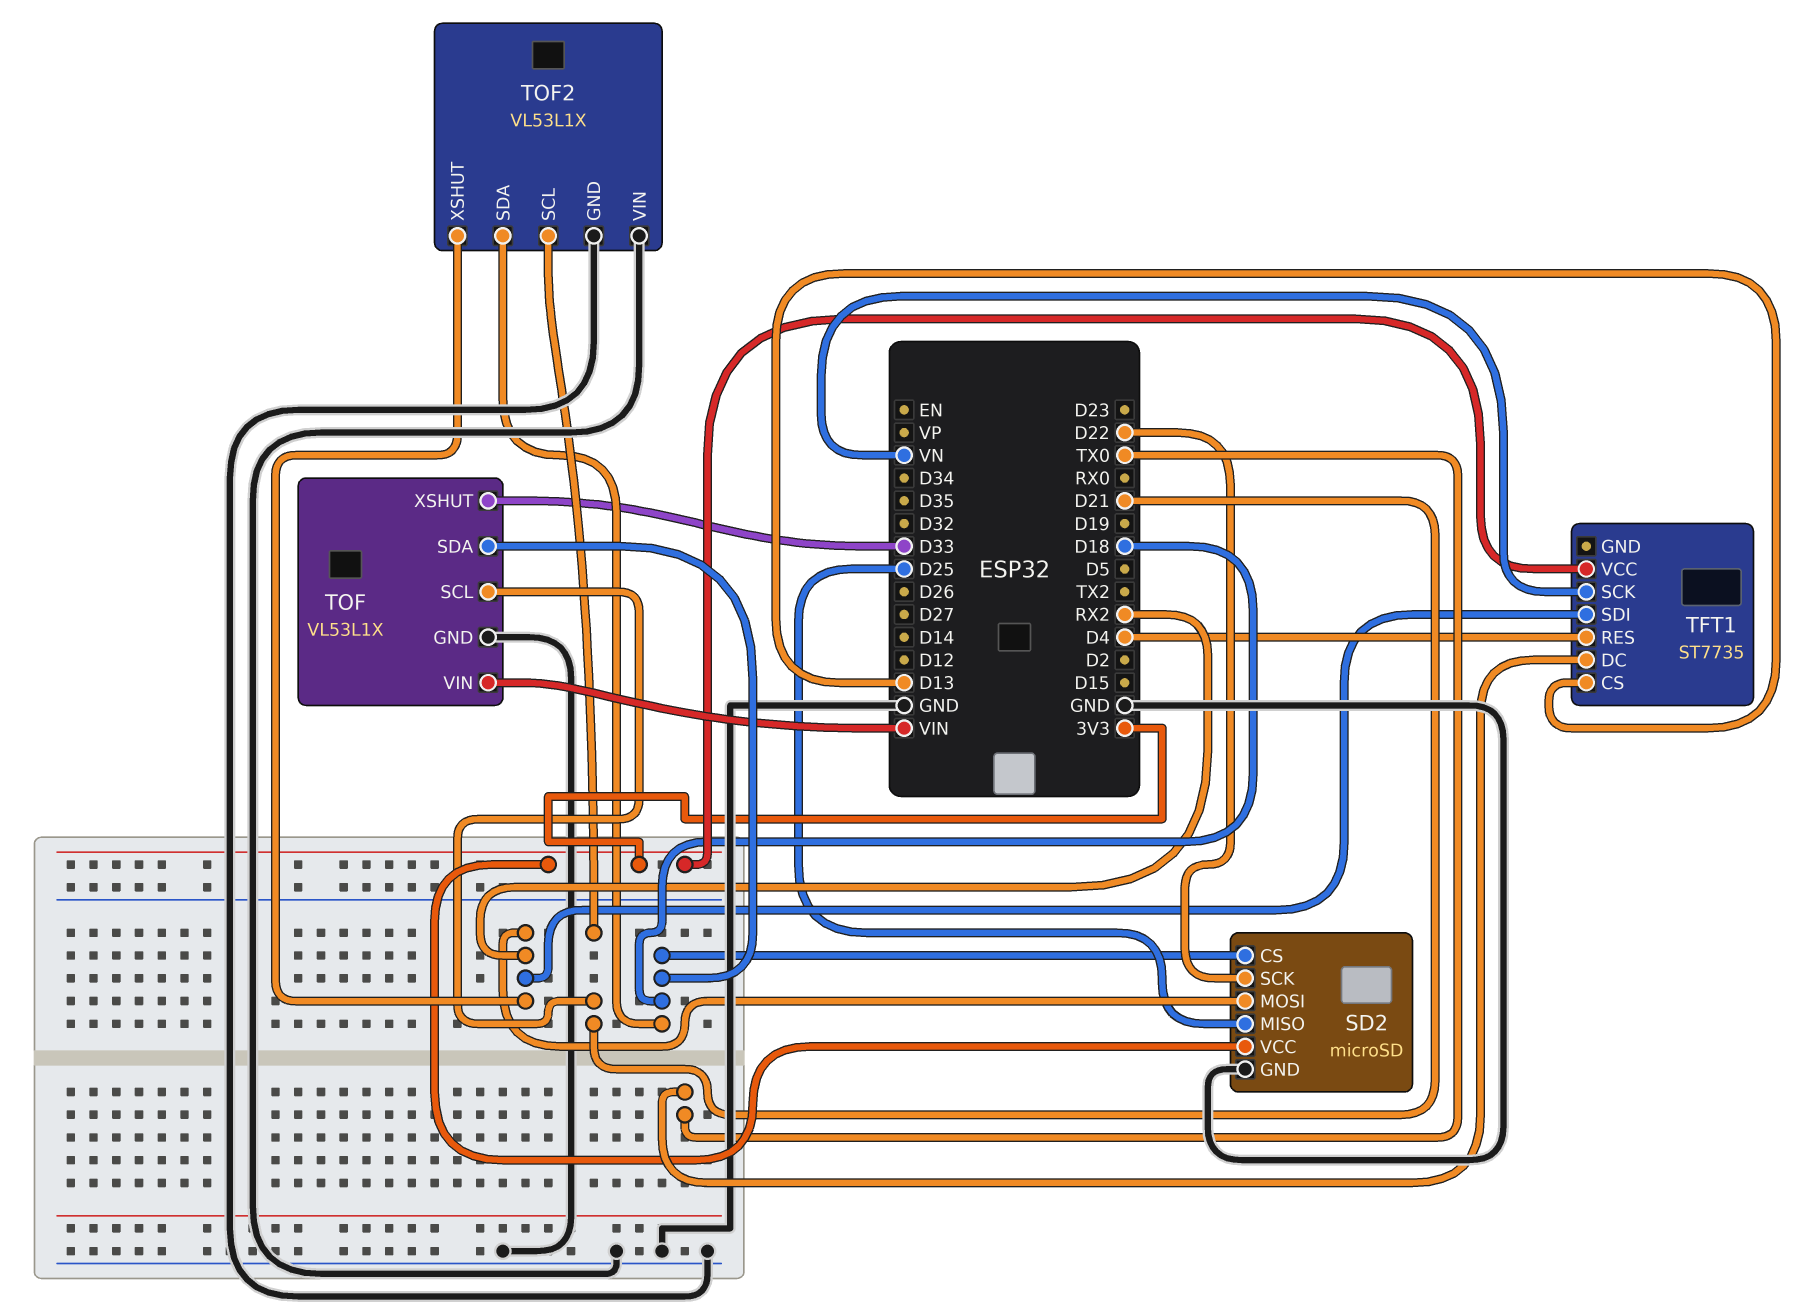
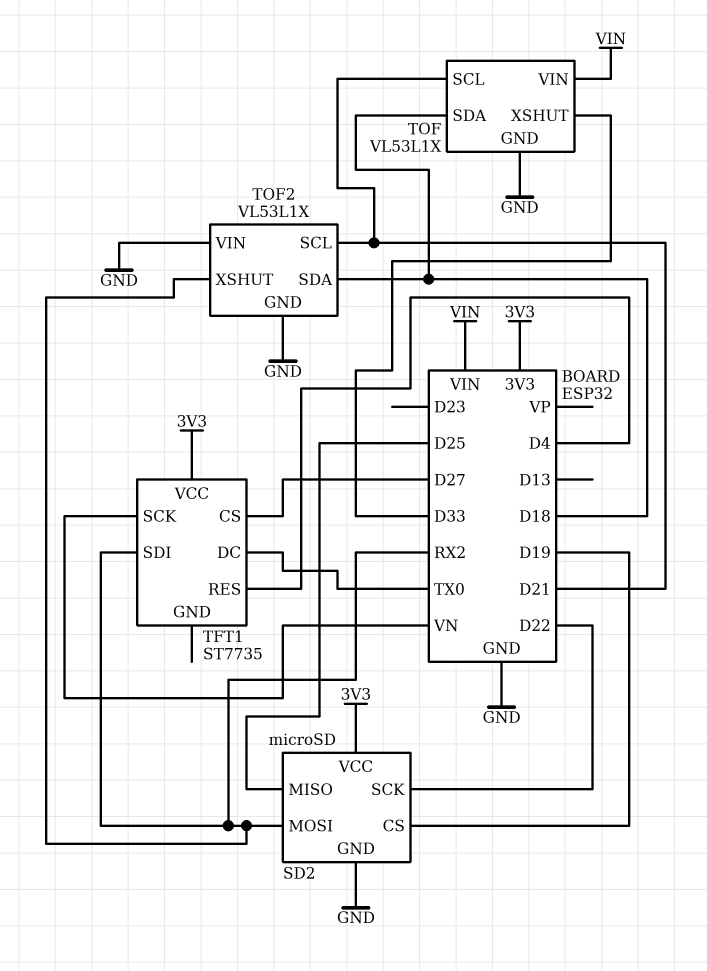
SD2 pin CS: D18 -> D19
TFT1 pin CS: D13 -> D27

